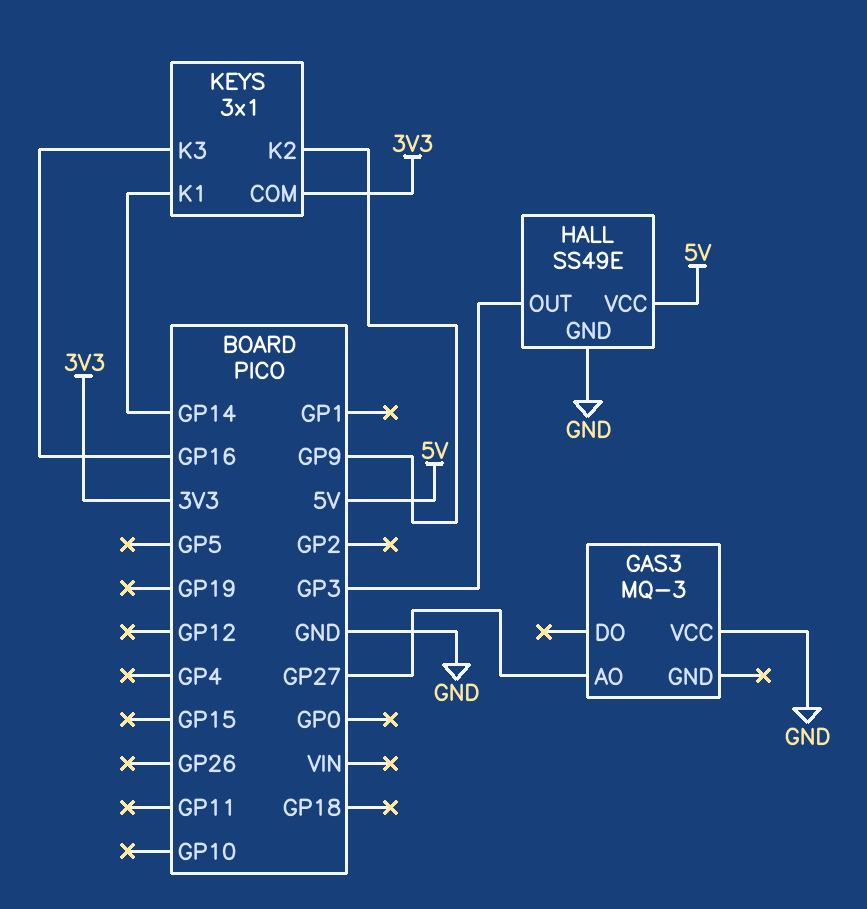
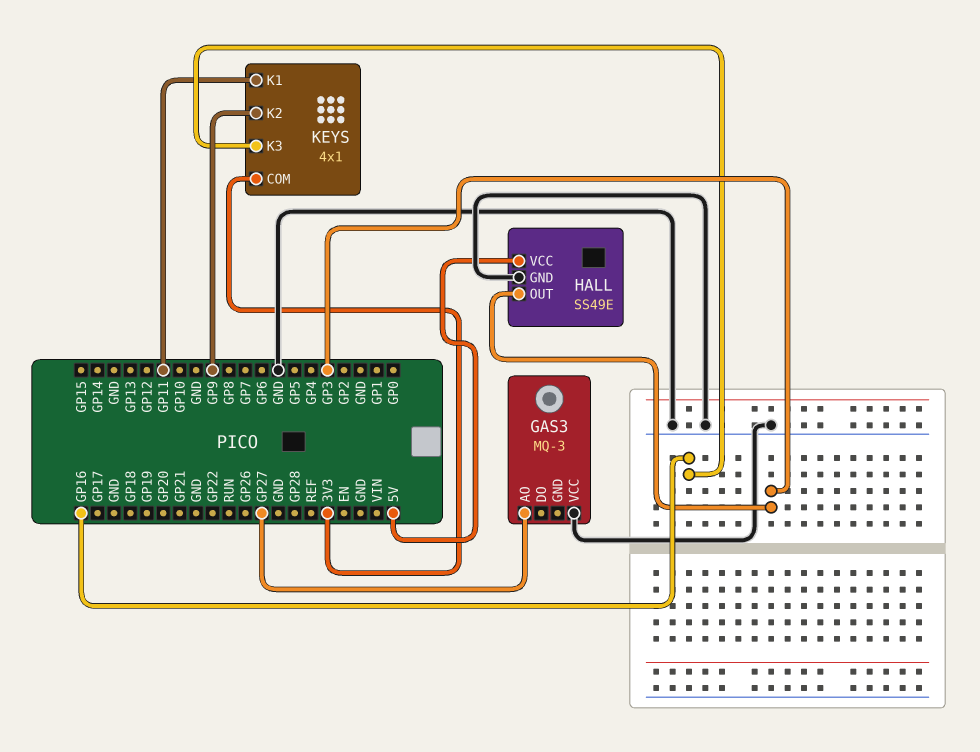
KEYS: 3x1 -> 4x1
KEYS pin K1: GP14 -> GP11

